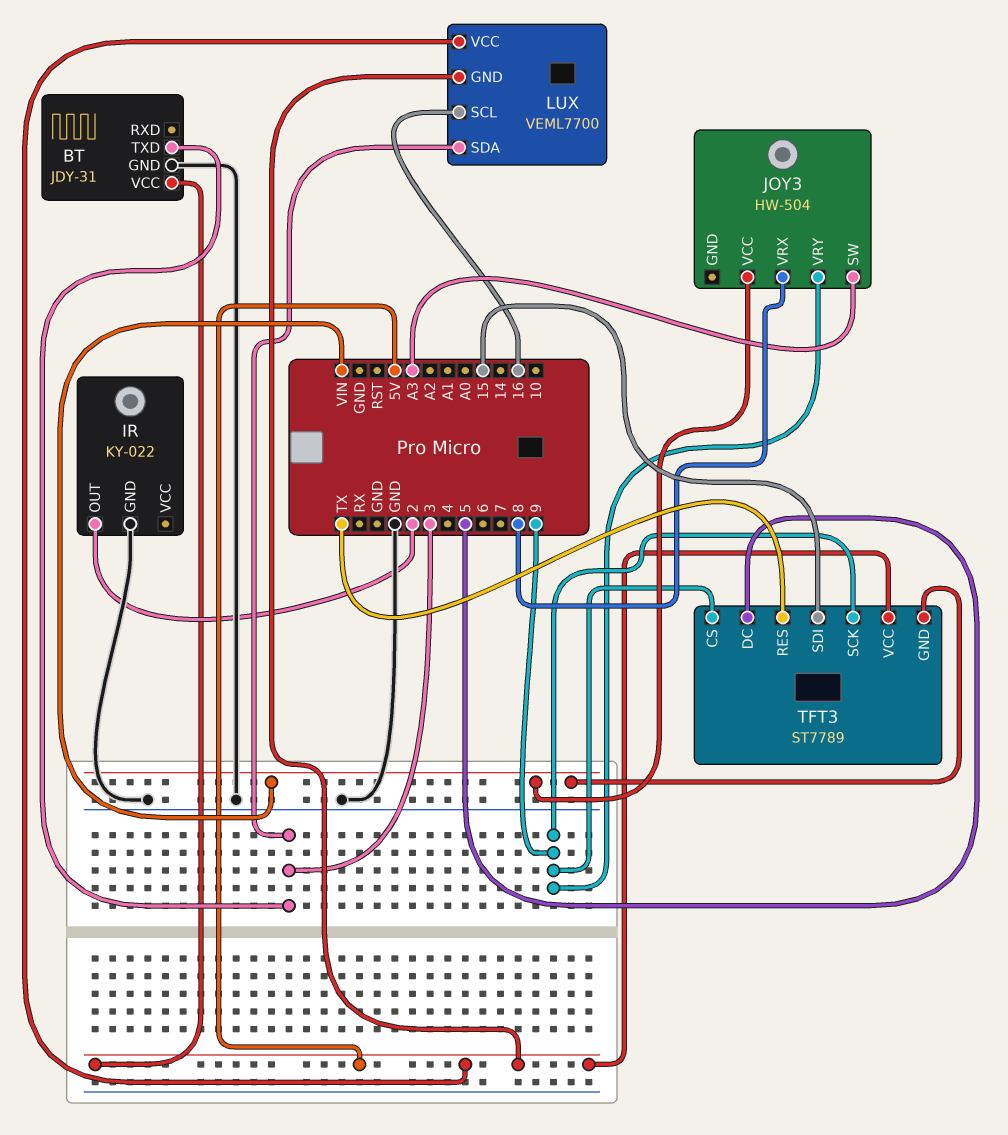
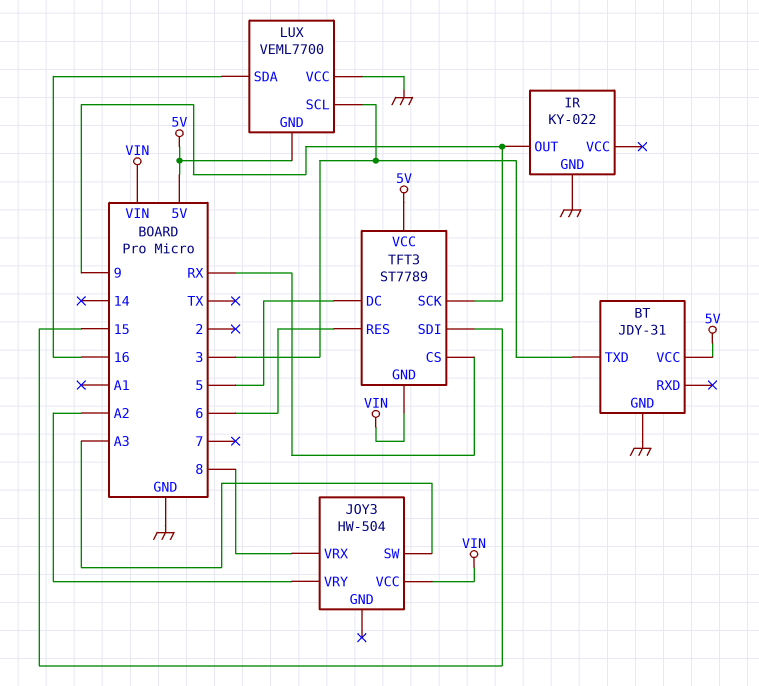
IR pin OUT: 2 -> 9
JOY3 pin VRY: 9 -> A2
LUX pin SCL: 16 -> 3
LUX pin SDA: 3 -> 16
LUX pin VCC: 5V -> GND
TFT3 pin CS: 9 -> RX
TFT3 pin RES: TX -> 6

